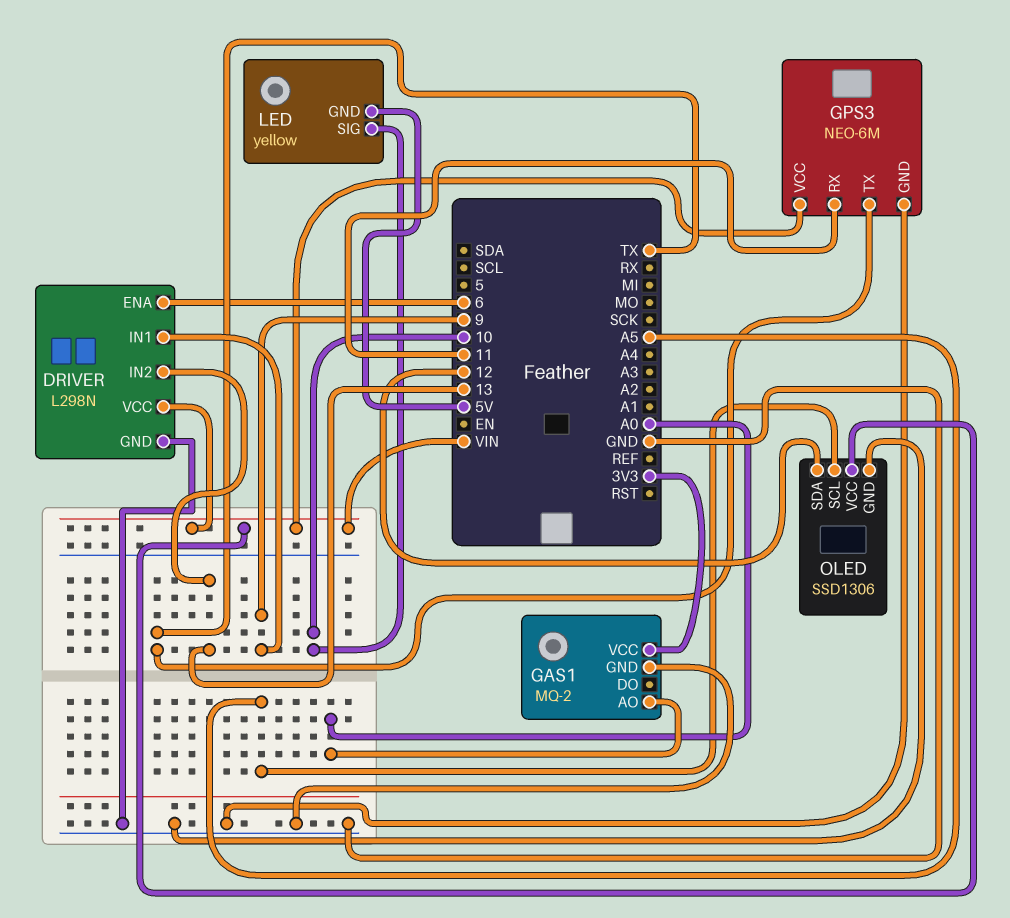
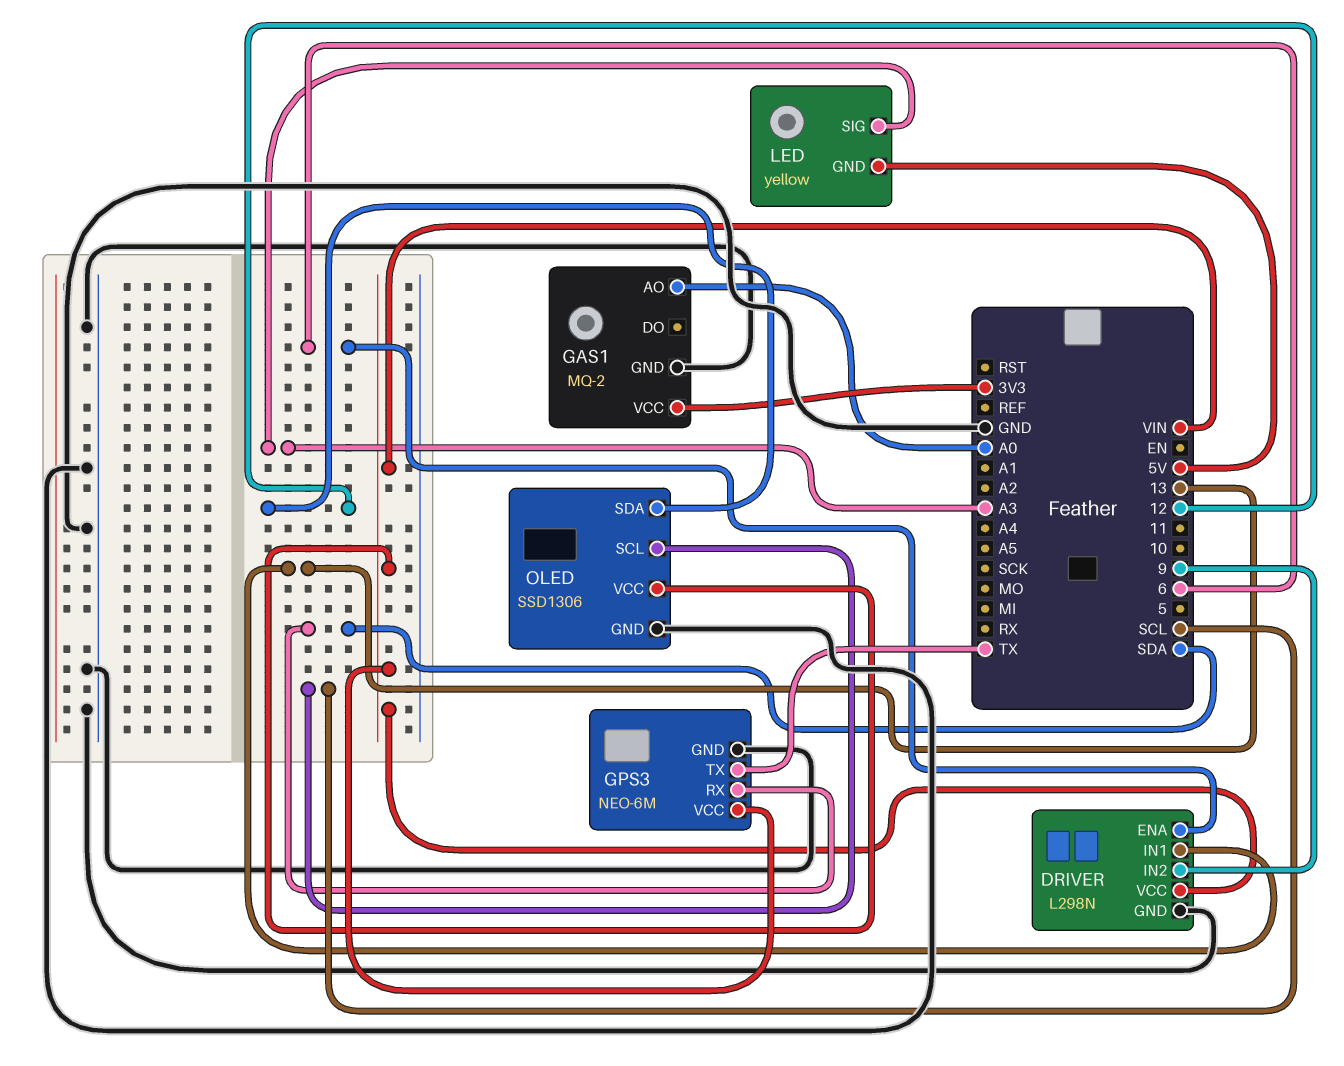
DRIVER pin IN1: 9 -> 13
DRIVER pin IN2: 13 -> 9
GPS3 pin RX: 11 -> SDA
LED pin SIG: 10 -> A3
OLED pin SCL: A5 -> SCL

